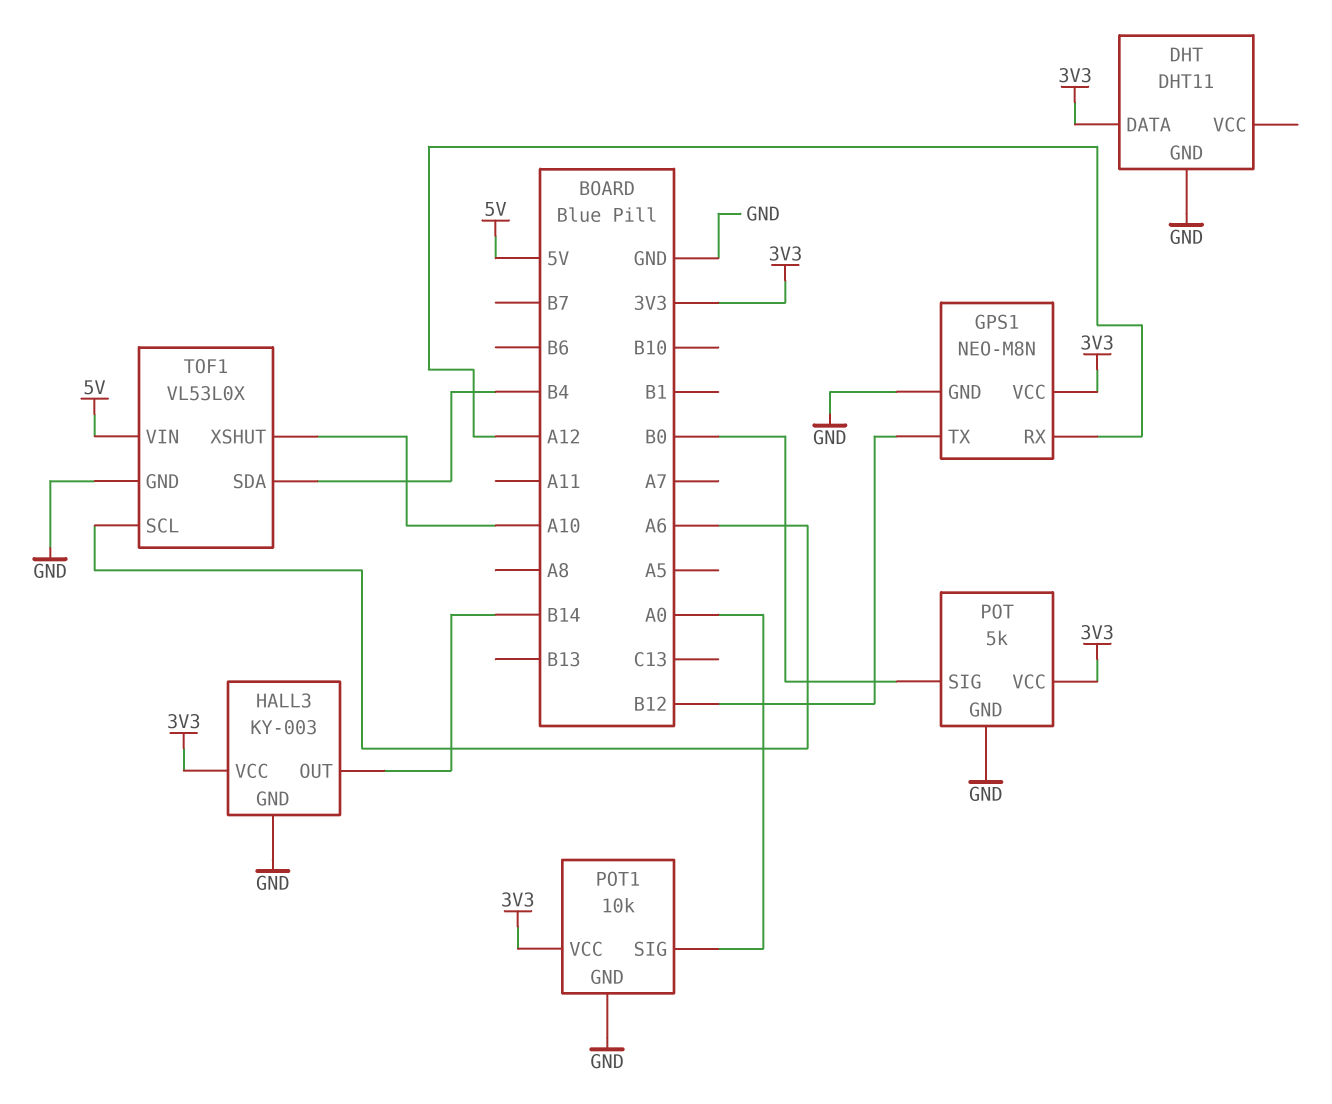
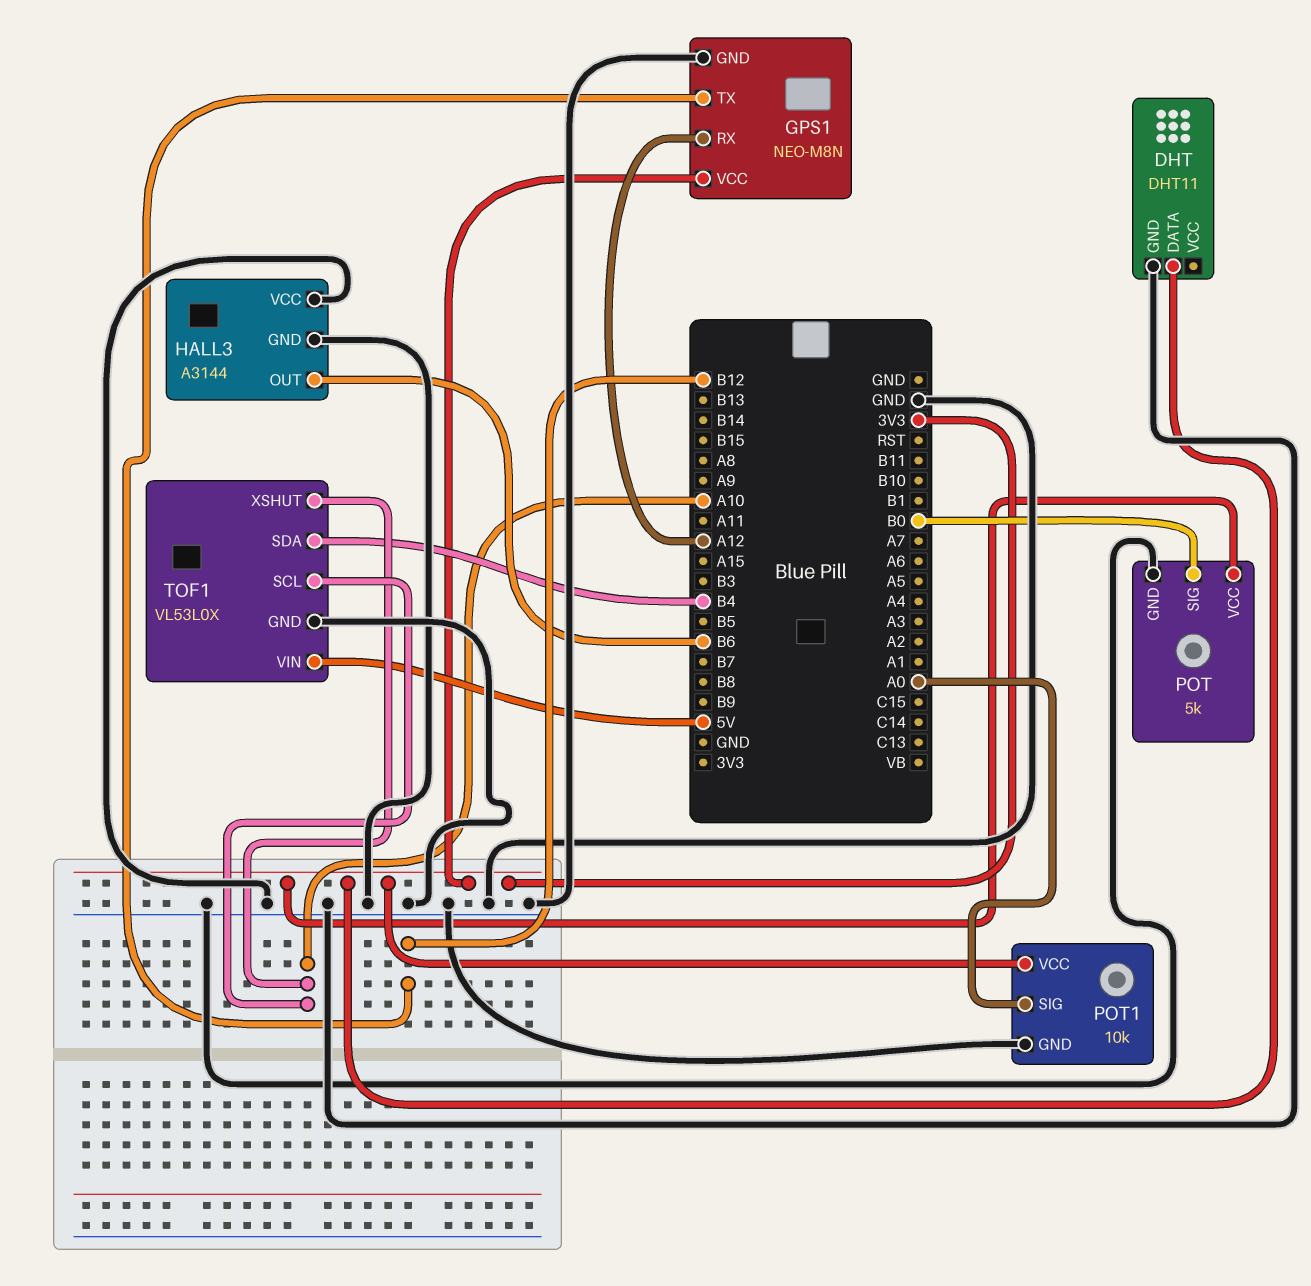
HALL3: KY-003 -> A3144
HALL3 pin OUT: B14 -> B6
HALL3 pin VCC: 3V3 -> GND
TOF1 pin SCL: A6 -> A10

